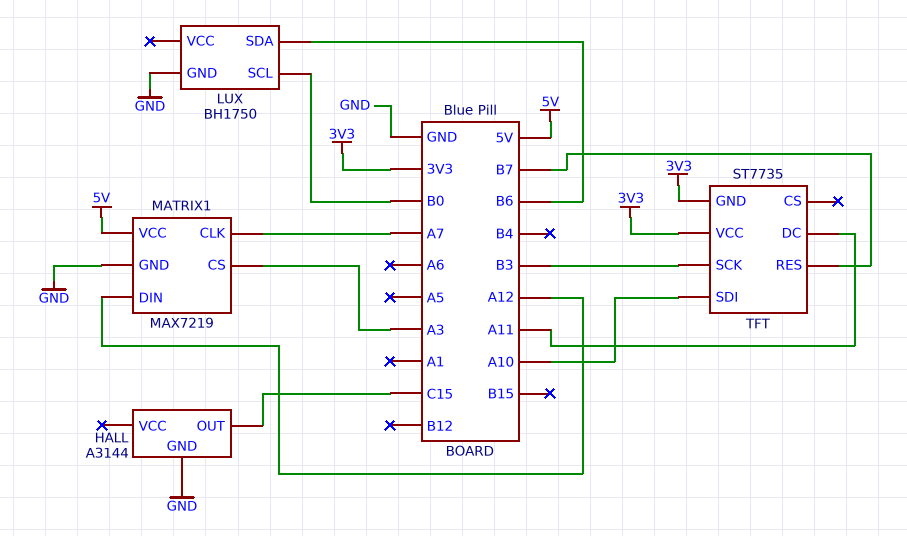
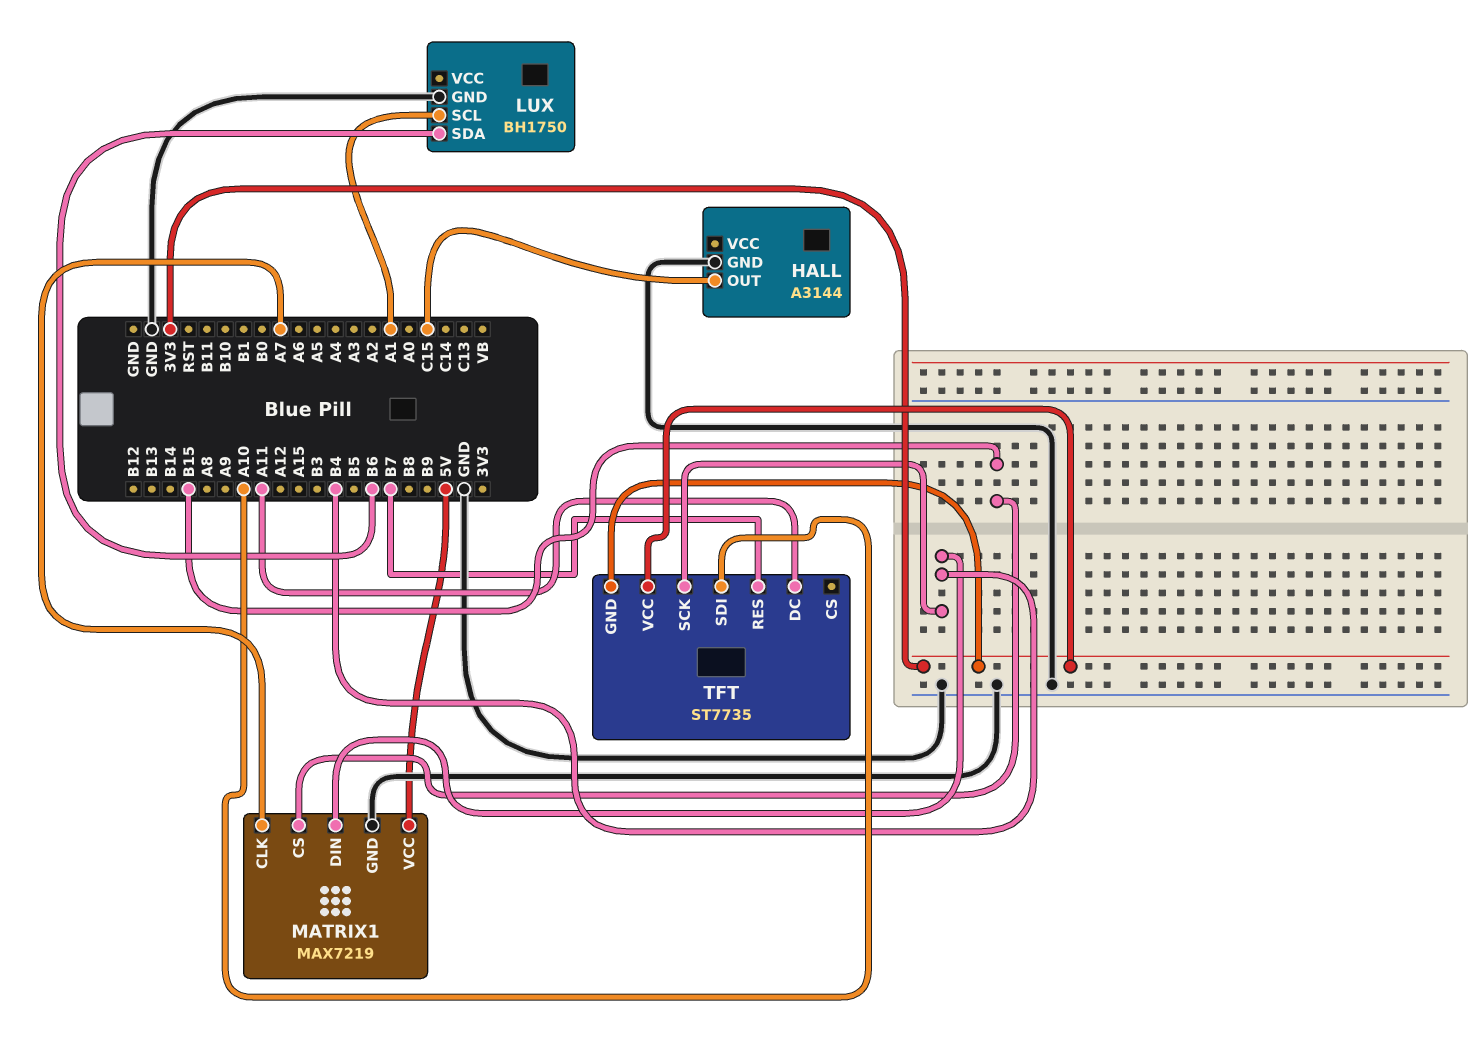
LUX pin SCL: B0 -> A1
MATRIX1 pin CS: A3 -> B15
MATRIX1 pin DIN: A12 -> B4
TFT pin SCK: B3 -> B4

